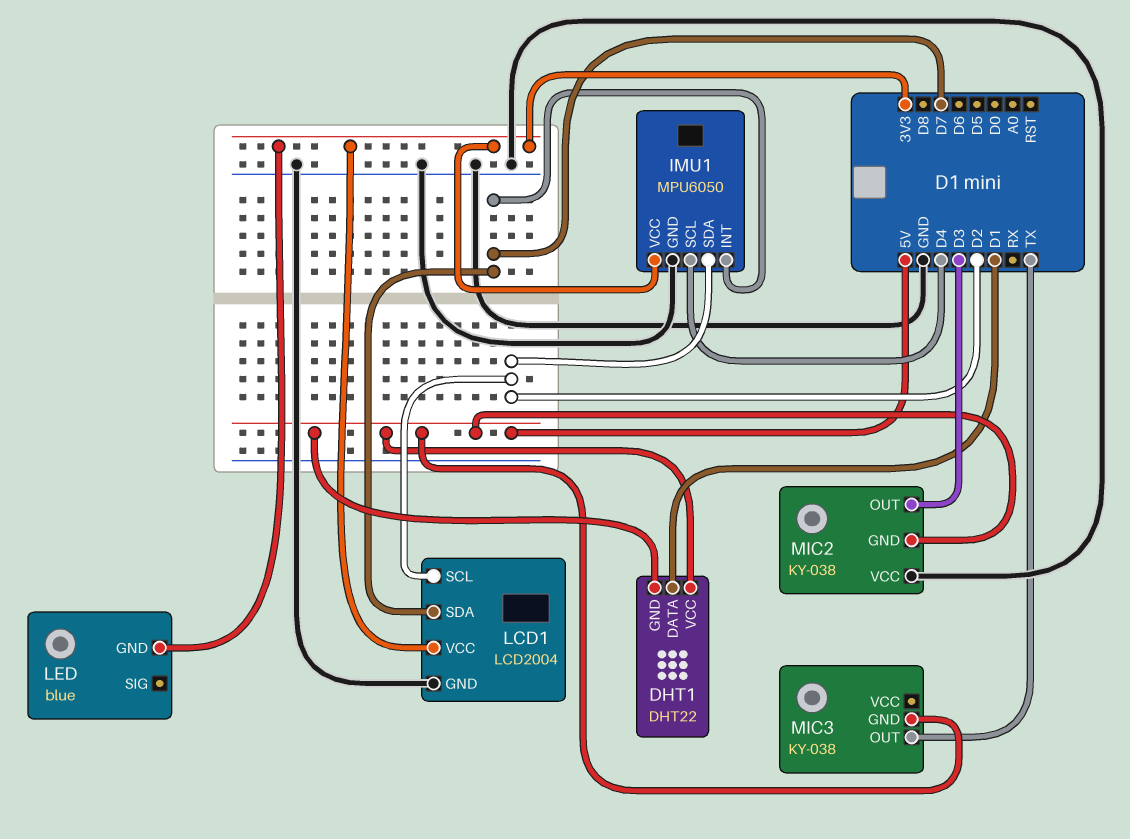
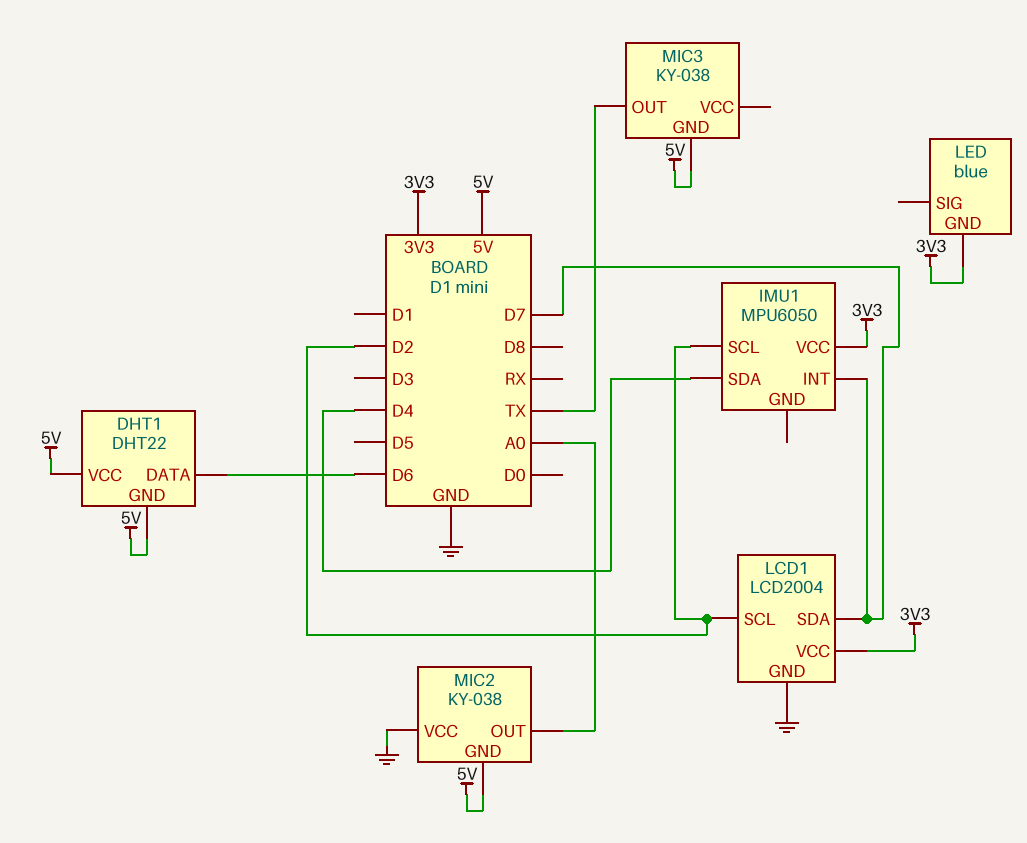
DHT1 pin DATA: D1 -> D6
IMU1 pin GND: GND -> none
IMU1 pin SCL: D4 -> D2
IMU1 pin SDA: D2 -> D4
MIC2 pin OUT: D3 -> A0

